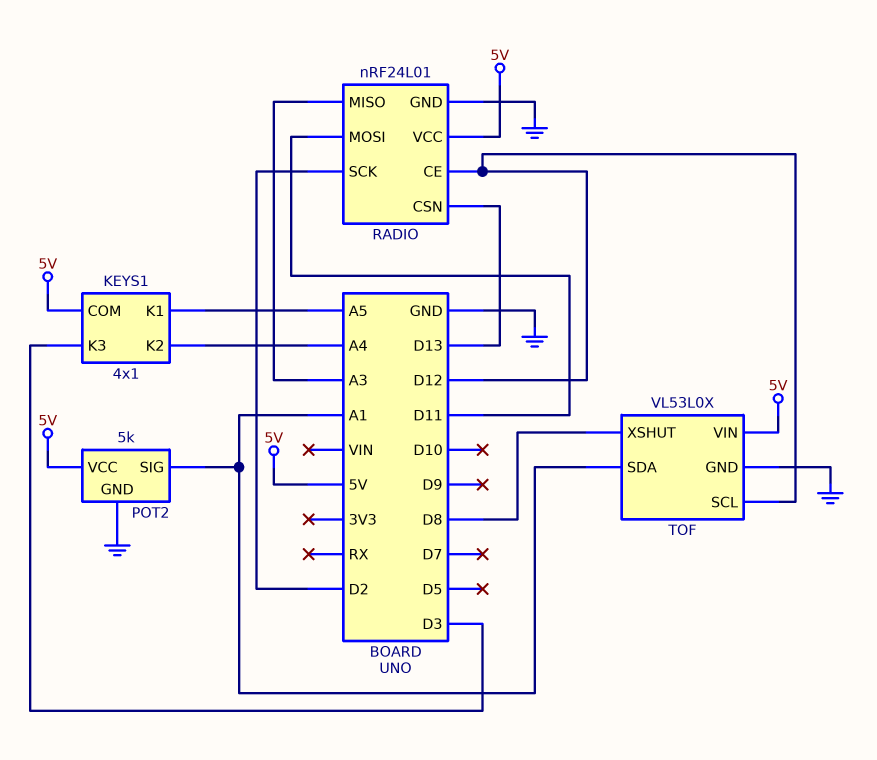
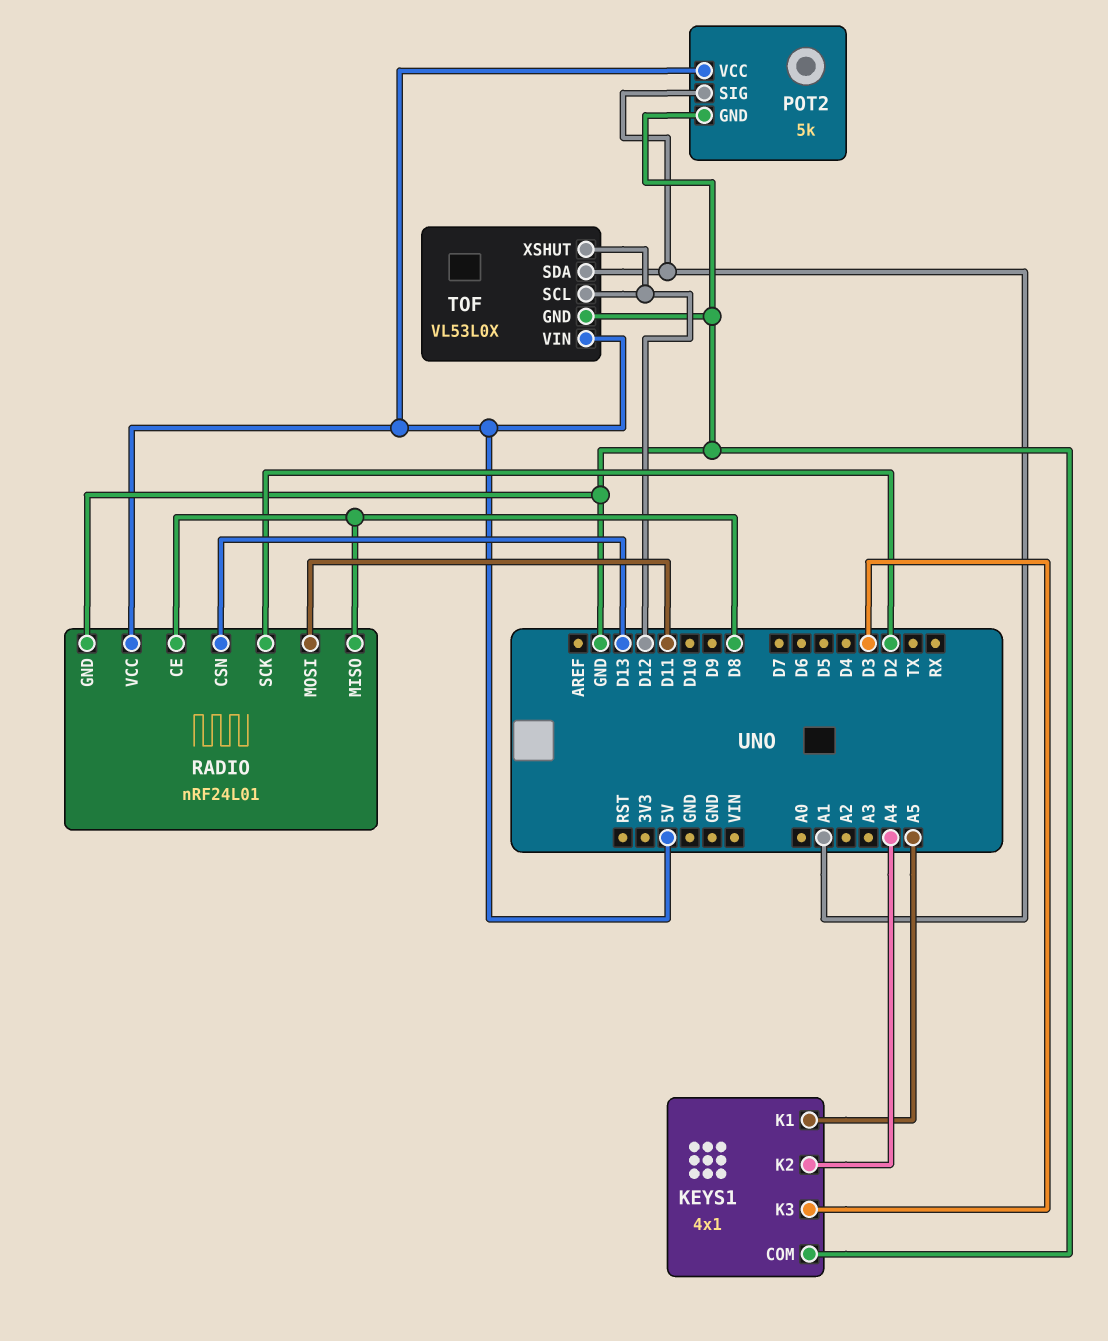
KEYS1 pin COM: 5V -> GND
RADIO pin CE: D12 -> D8
RADIO pin MISO: A3 -> D8
TOF pin XSHUT: D8 -> D12

